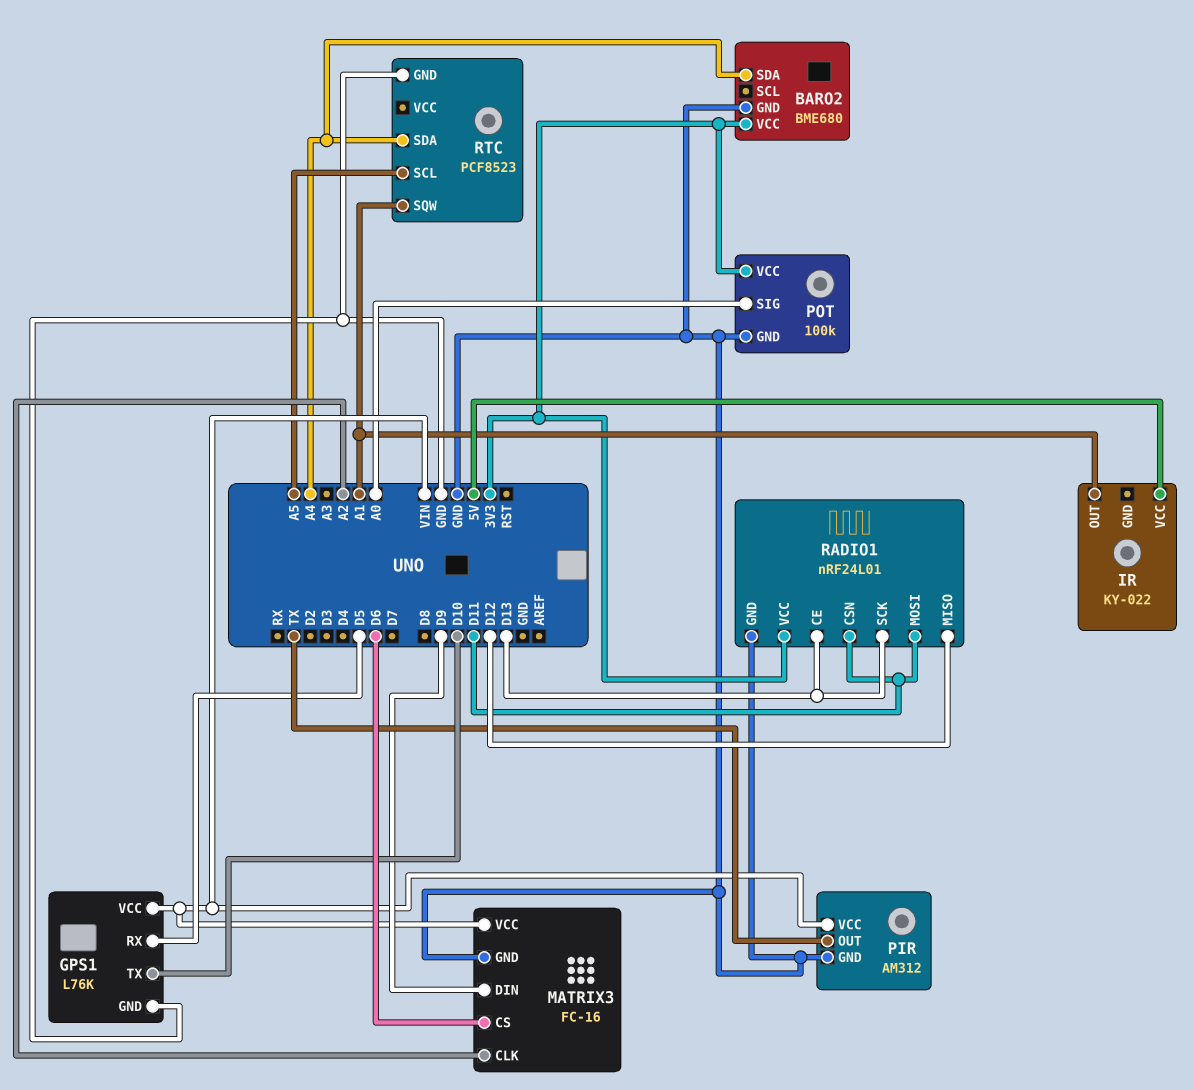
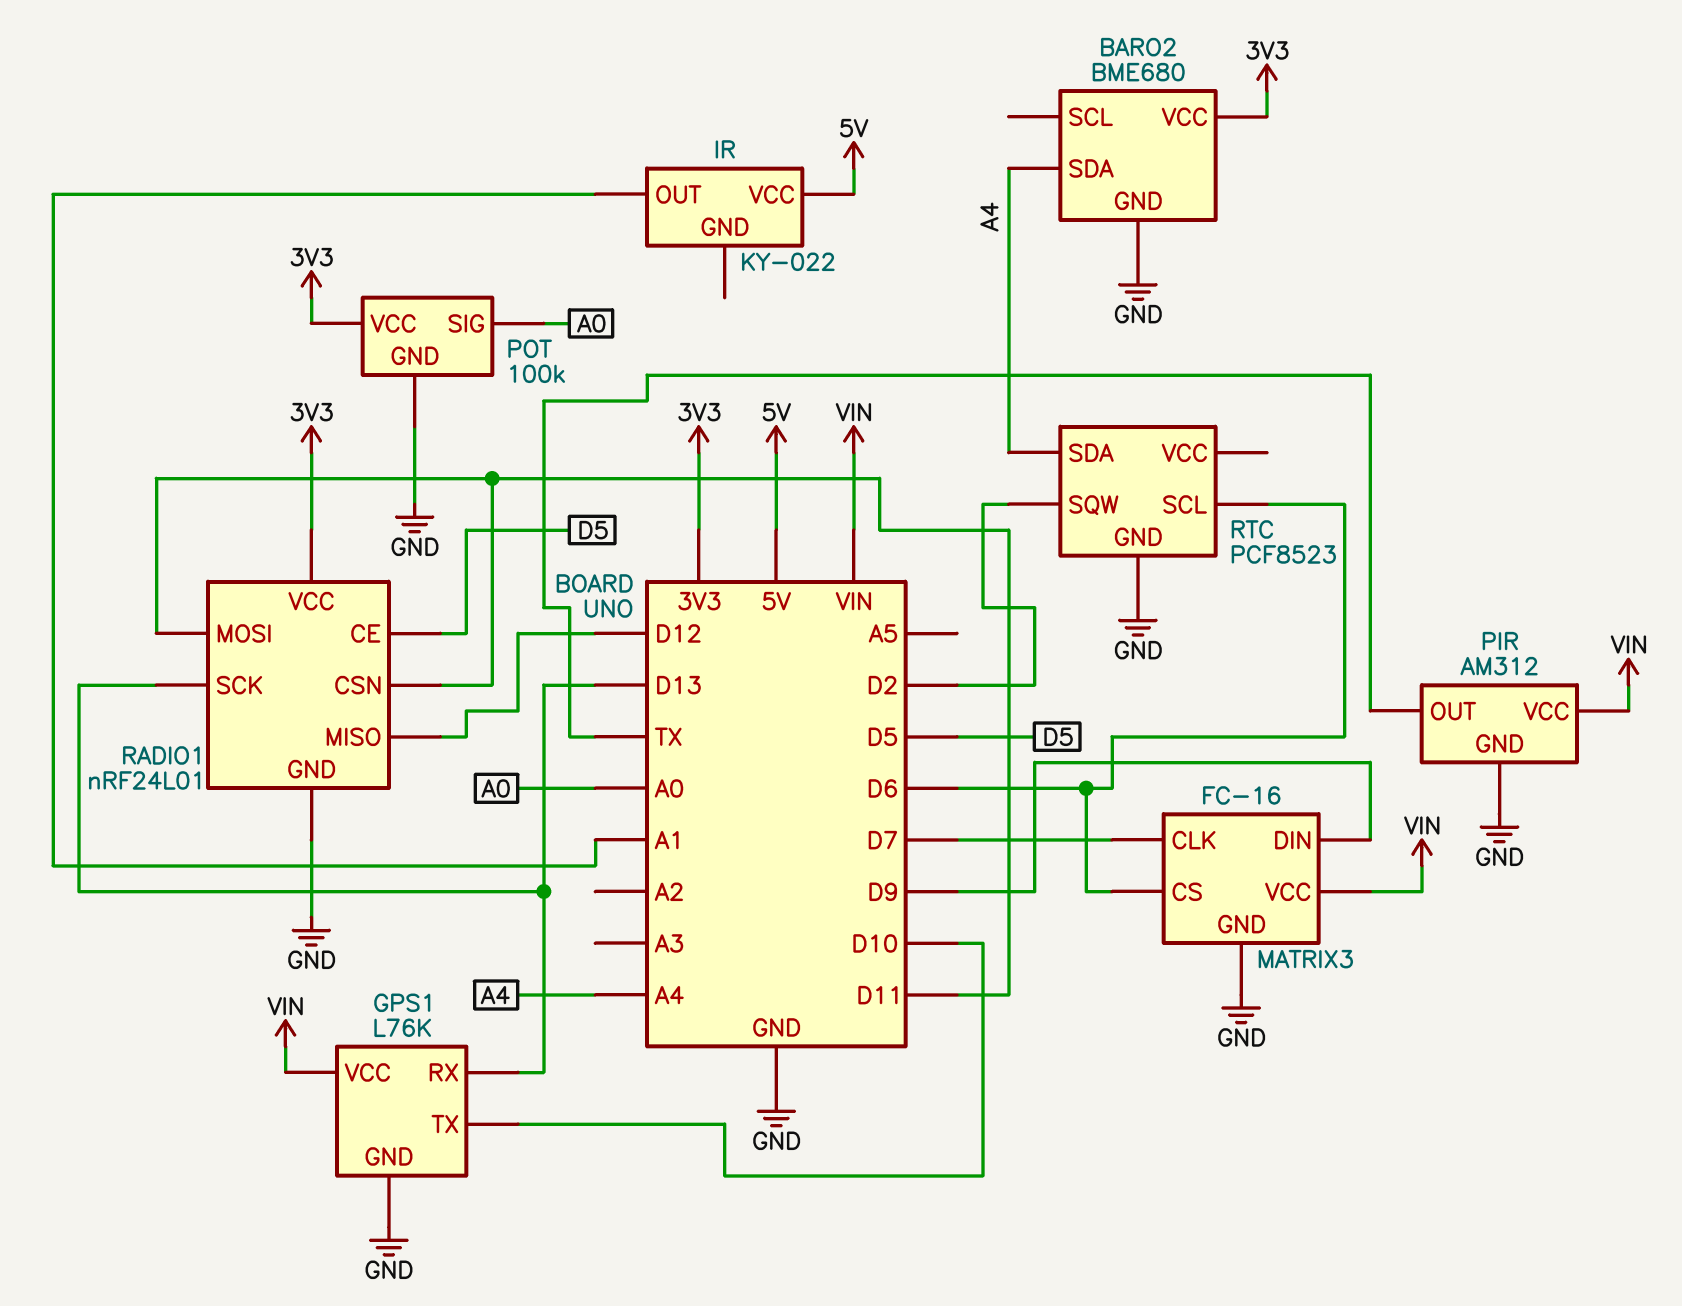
GPS1 pin RX: D5 -> D13
MATRIX3 pin CLK: A2 -> D7
RADIO1 pin CE: D13 -> D5
RTC pin SCL: A5 -> D6
RTC pin SQW: A1 -> D2

